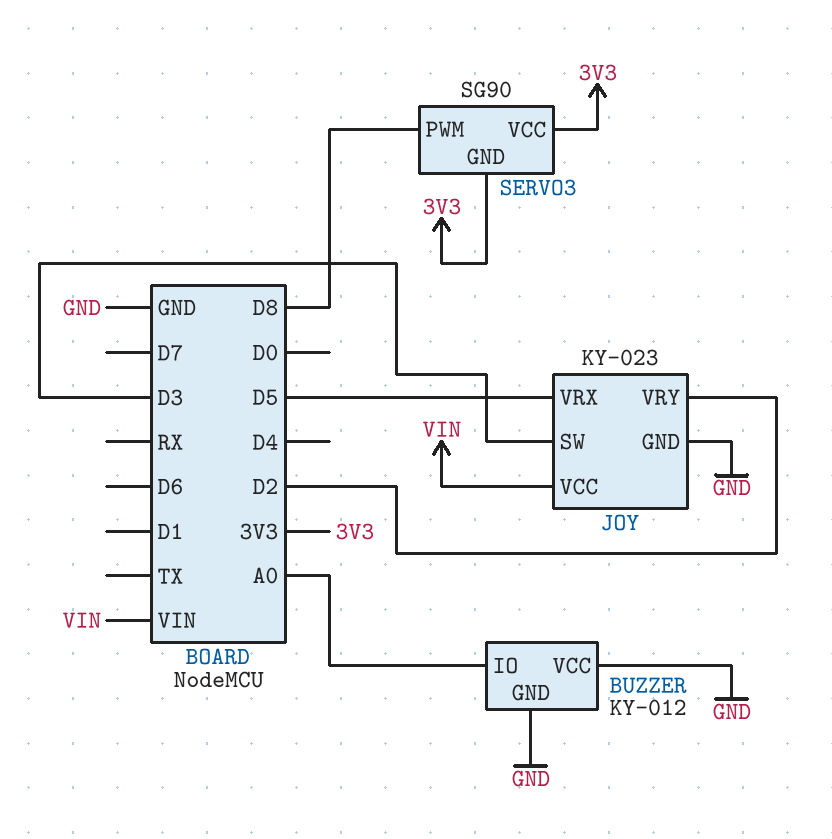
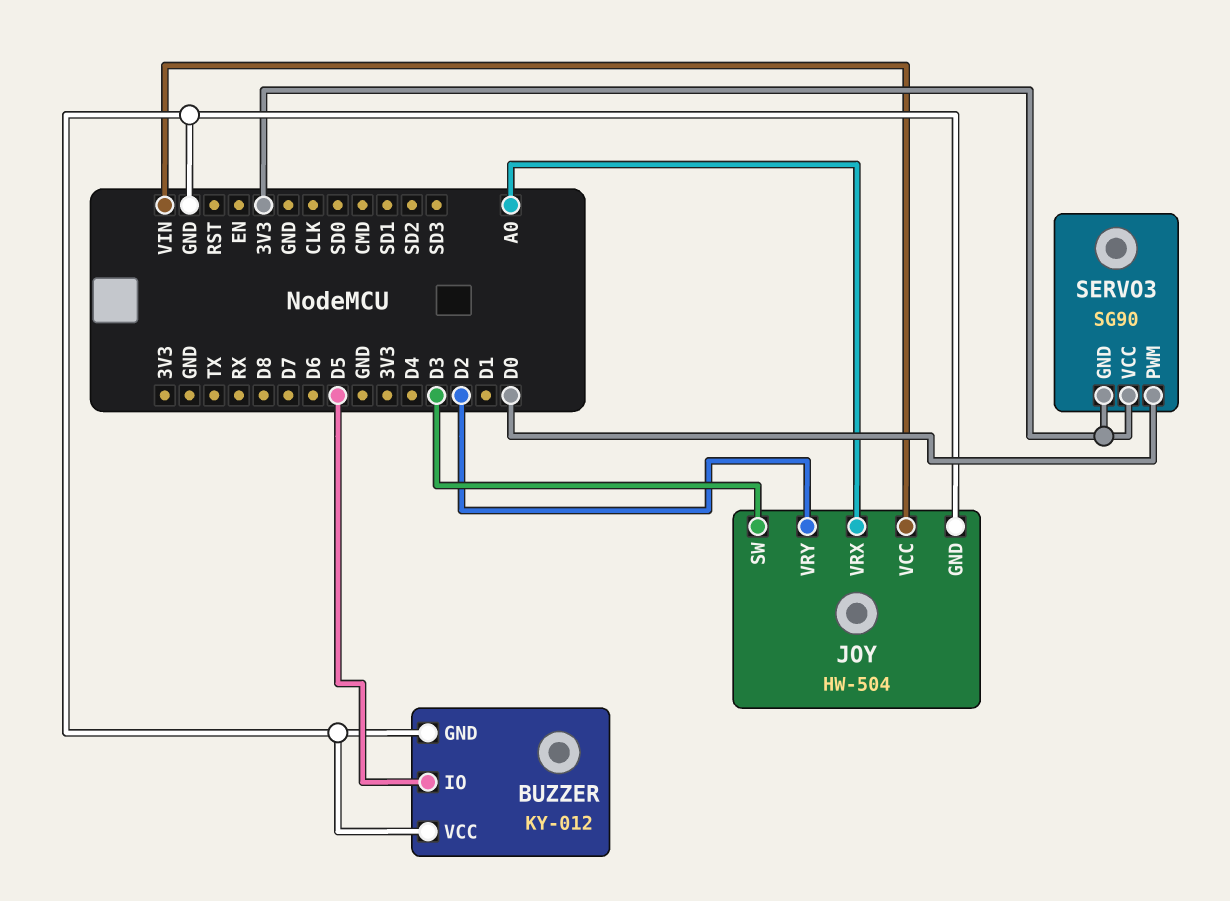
BUZZER pin IO: A0 -> D5
JOY: KY-023 -> HW-504
JOY pin VRX: D5 -> A0
SERVO3 pin PWM: D8 -> D0

